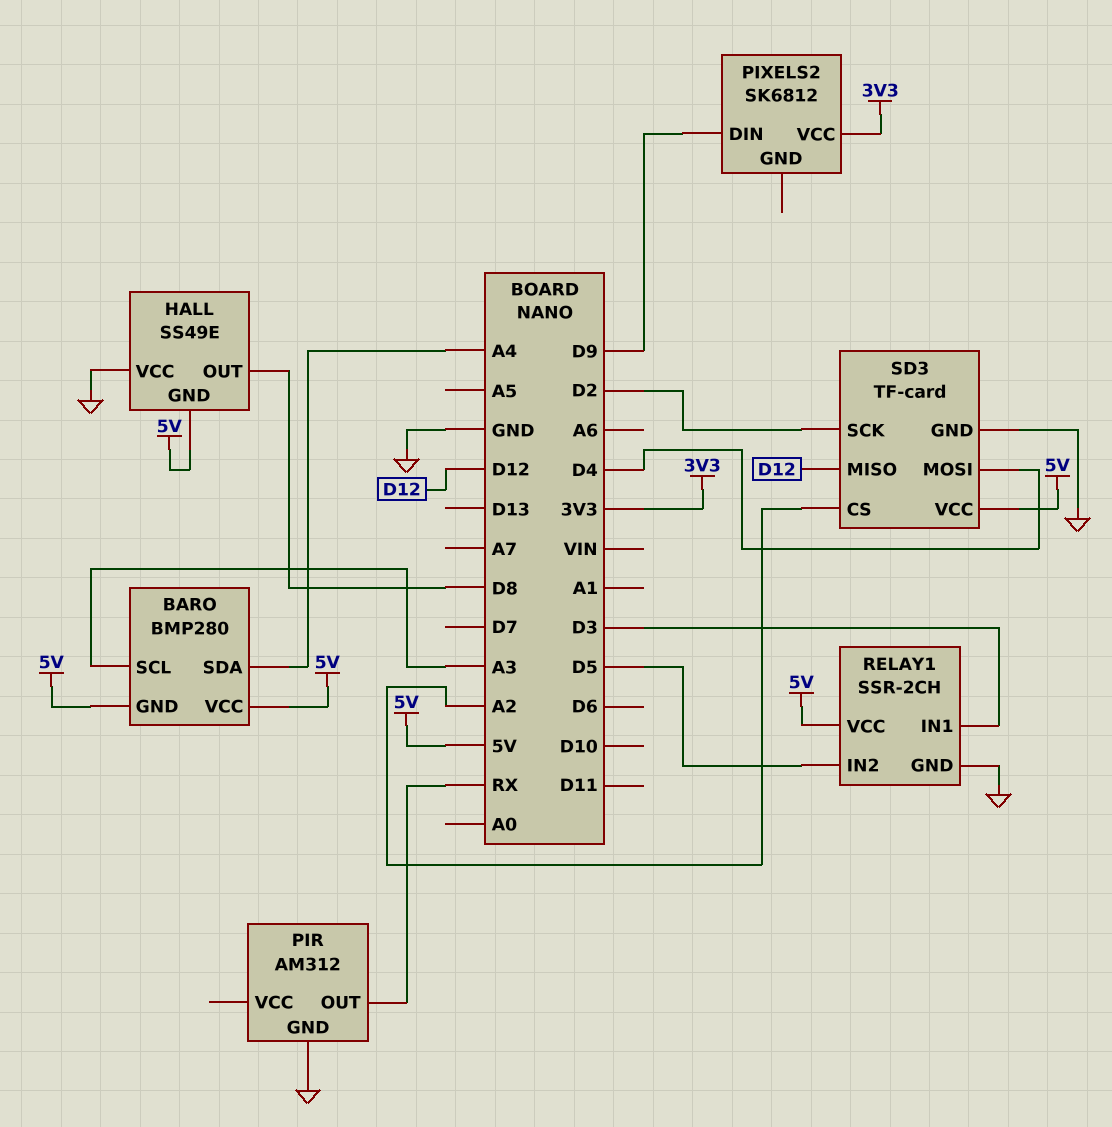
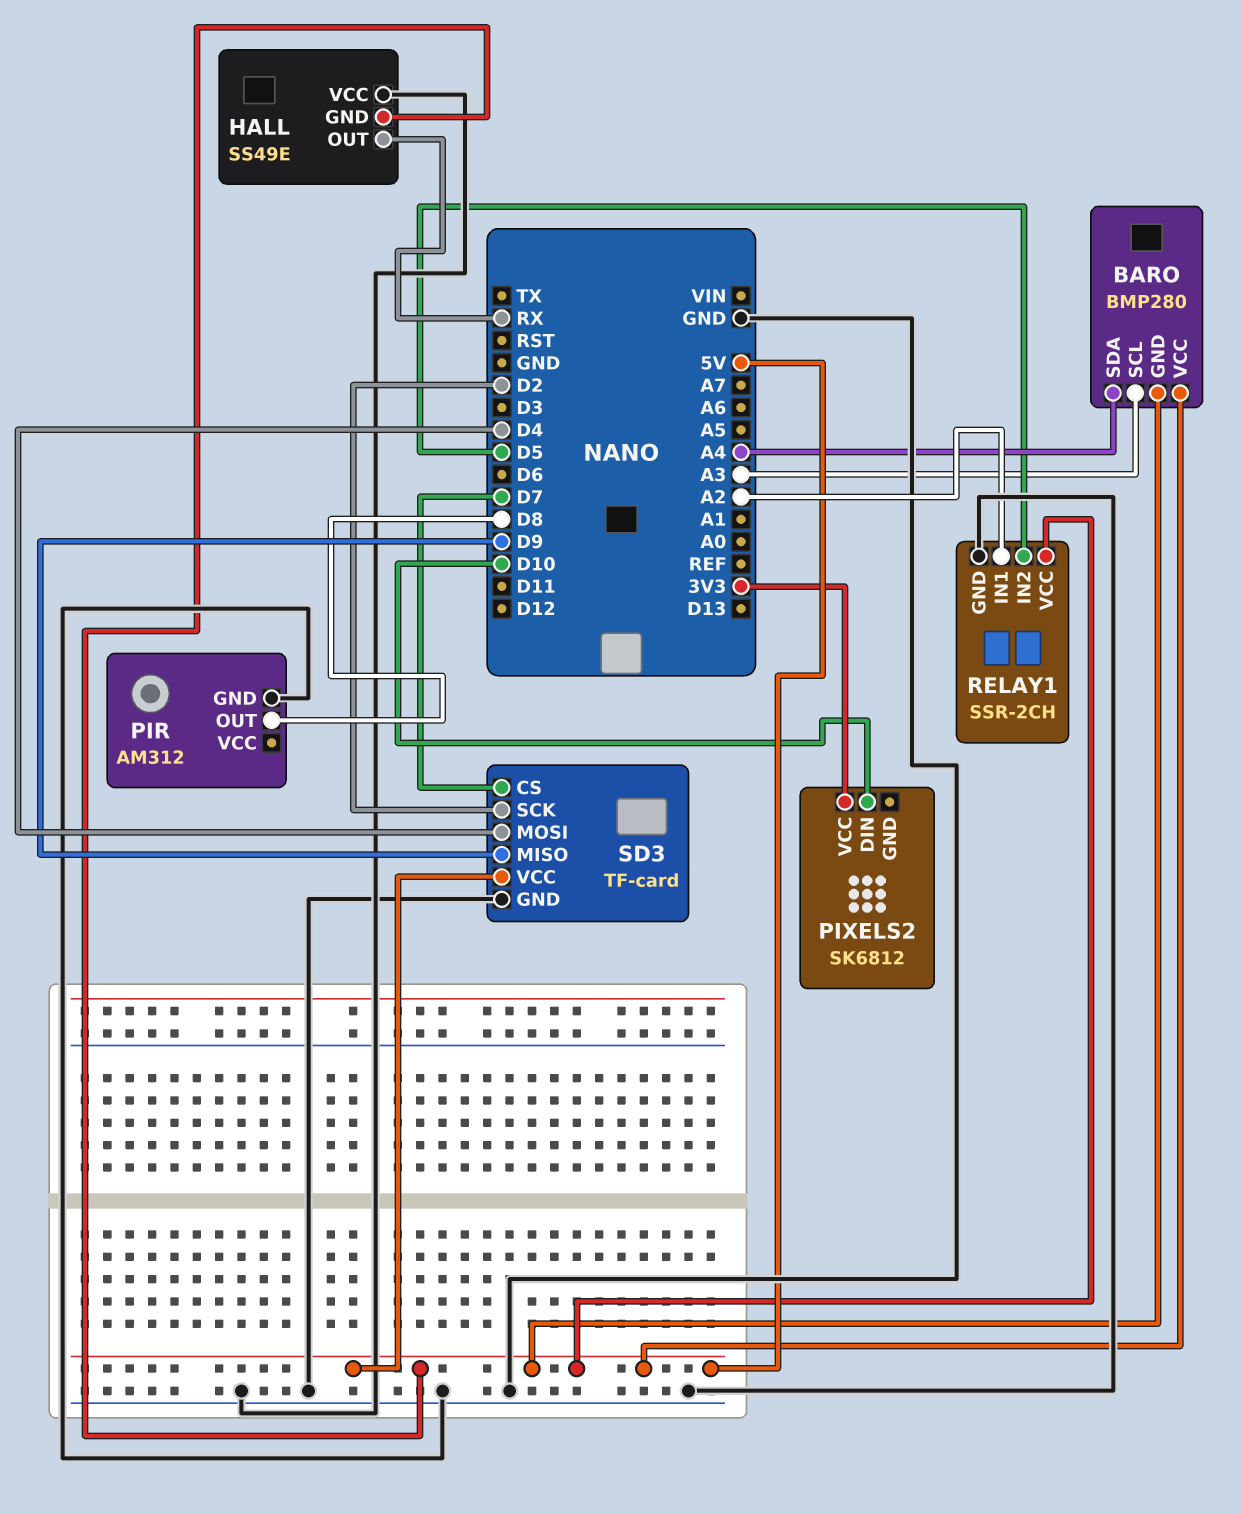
HALL pin OUT: D8 -> RX
PIR pin OUT: RX -> D8
PIXELS2 pin DIN: D9 -> D10
RELAY1 pin IN1: D3 -> A2
SD3 pin CS: A2 -> D7
SD3 pin MISO: D12 -> D9

